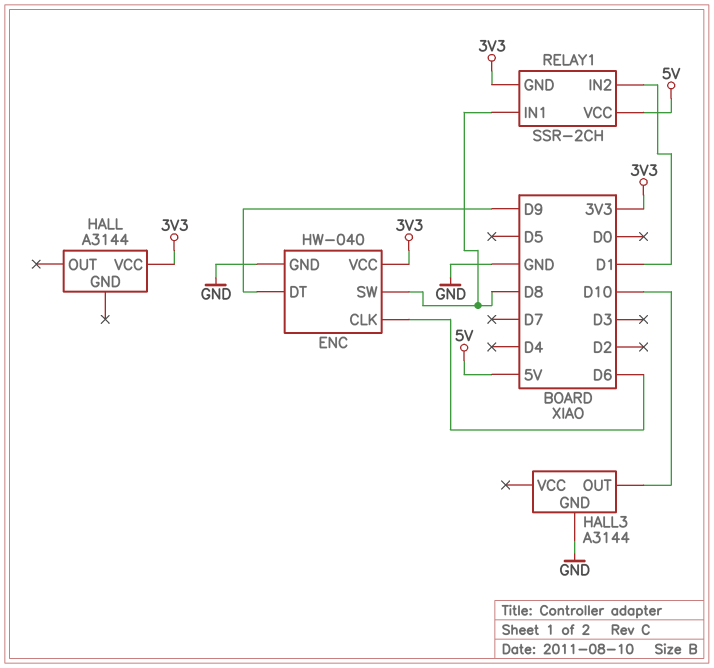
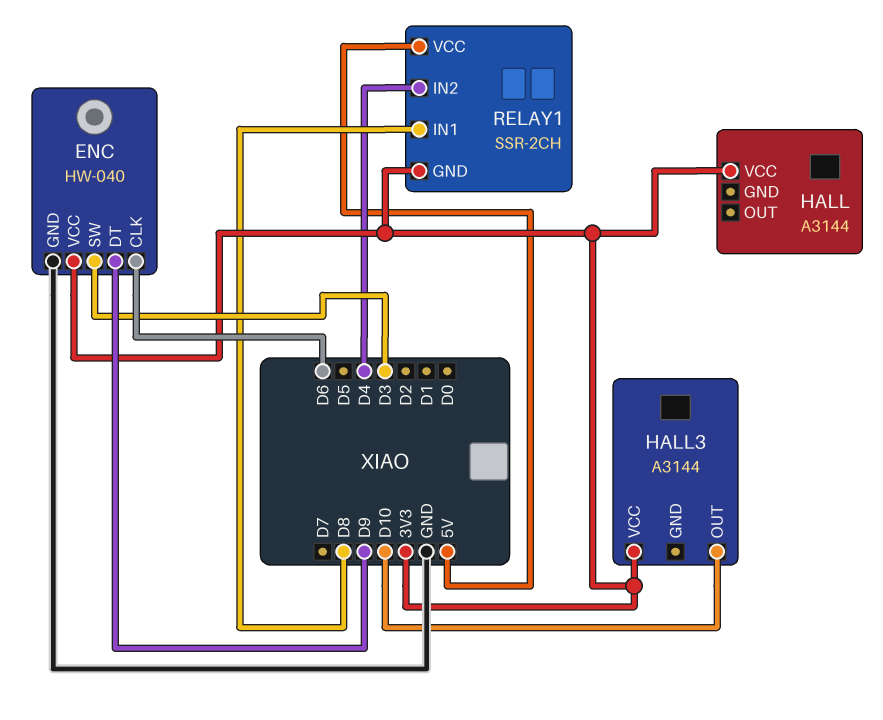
ENC pin SW: D8 -> D3
HALL3 pin GND: GND -> none
HALL3 pin VCC: none -> 3V3
RELAY1 pin IN2: D1 -> D4

